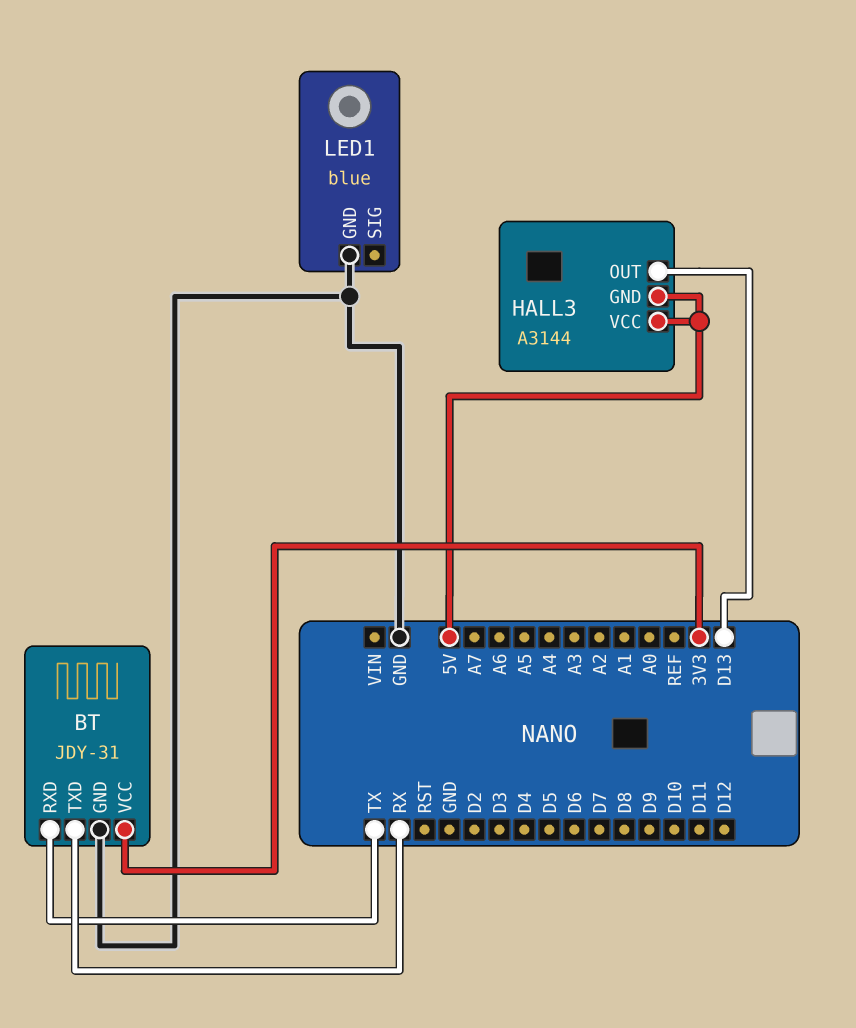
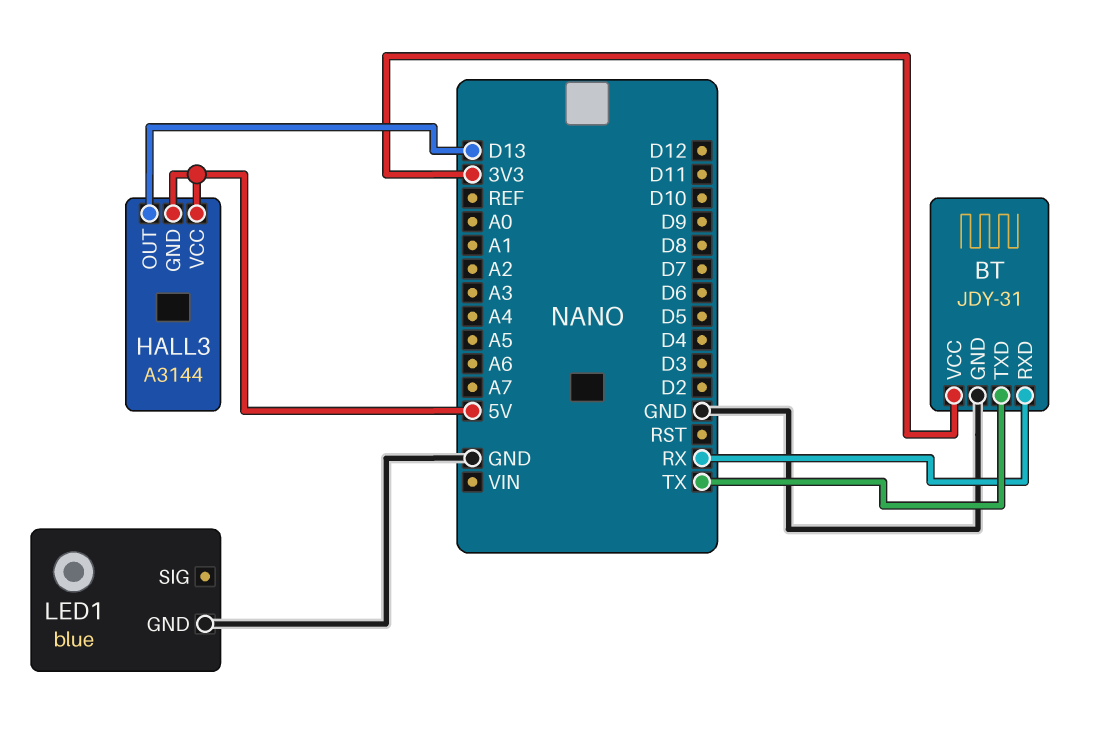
BT pin RXD: TX -> RX
BT pin TXD: RX -> TX

